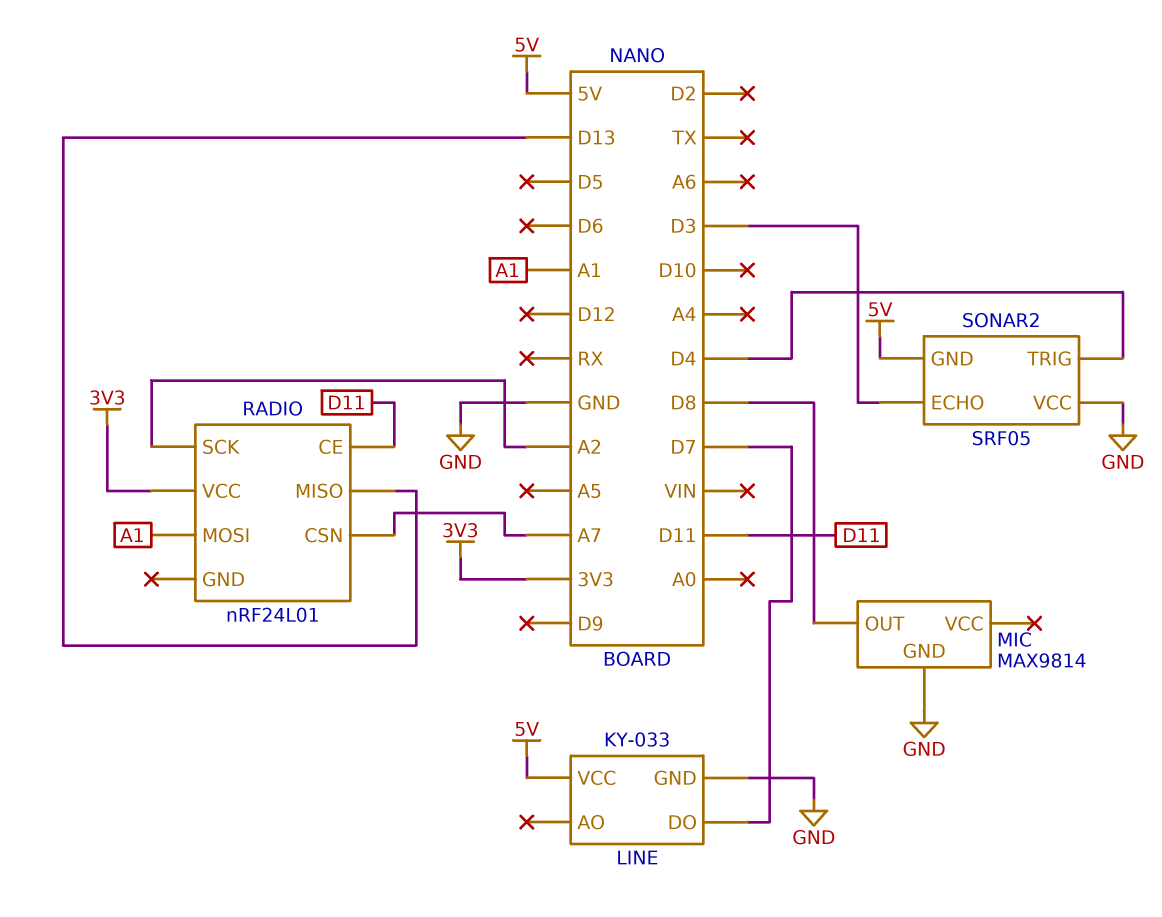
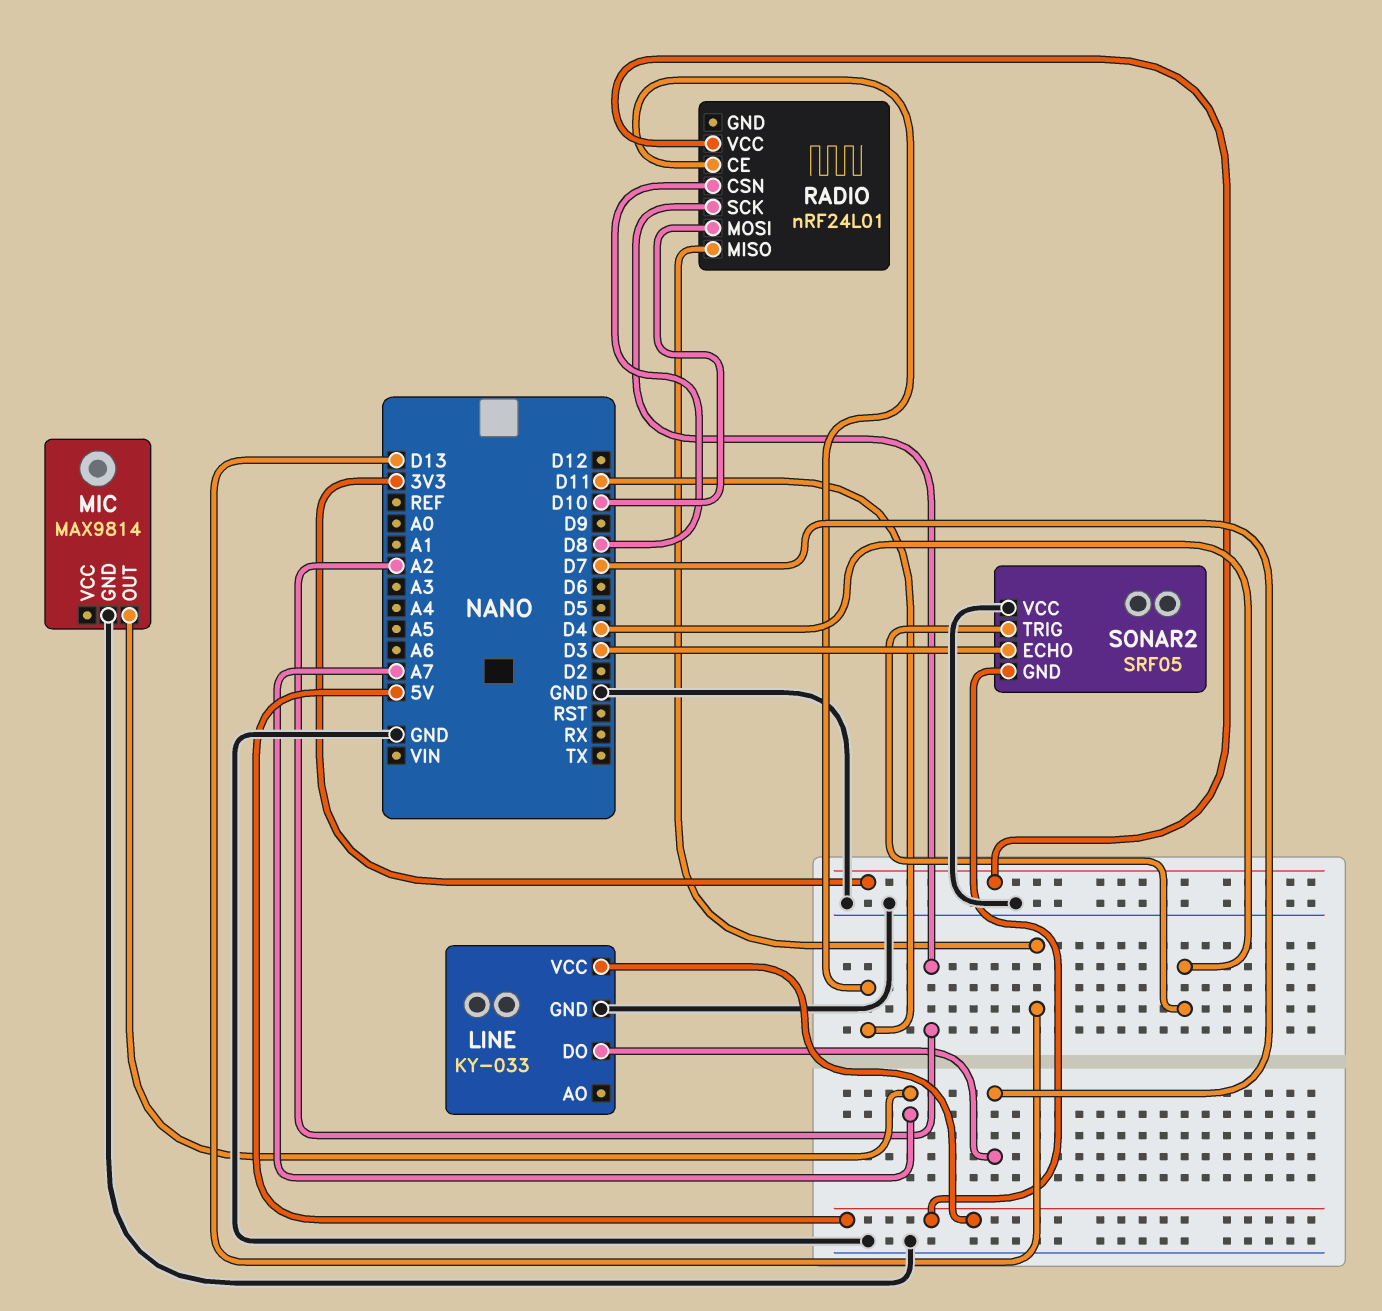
MIC pin OUT: D8 -> A7
RADIO pin CSN: A7 -> D8
RADIO pin MOSI: A1 -> D10

